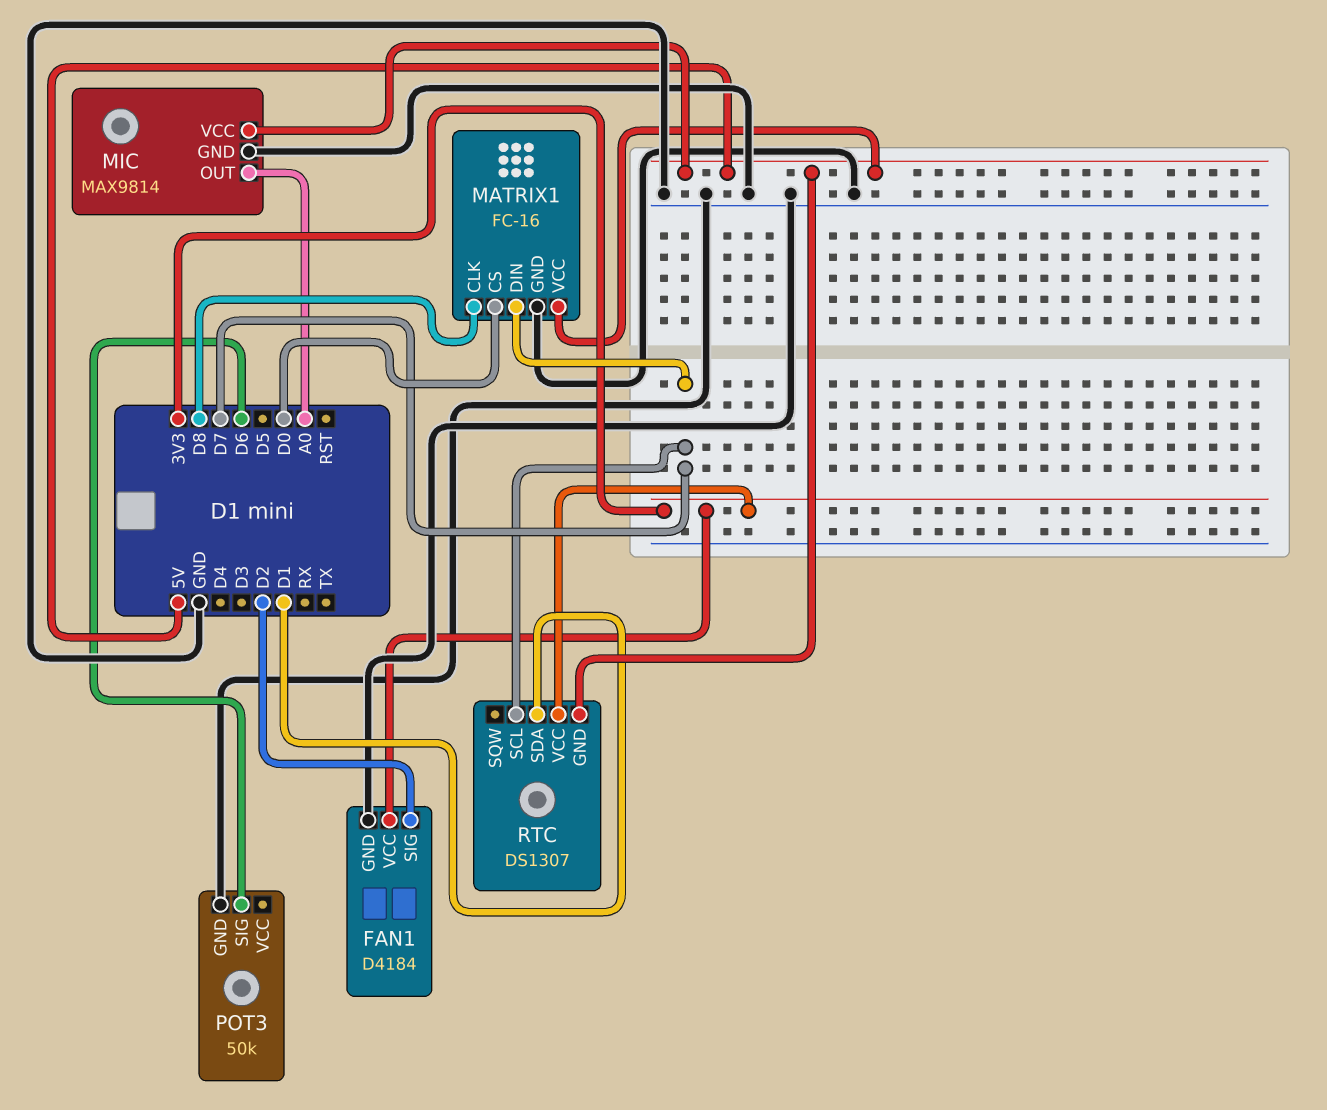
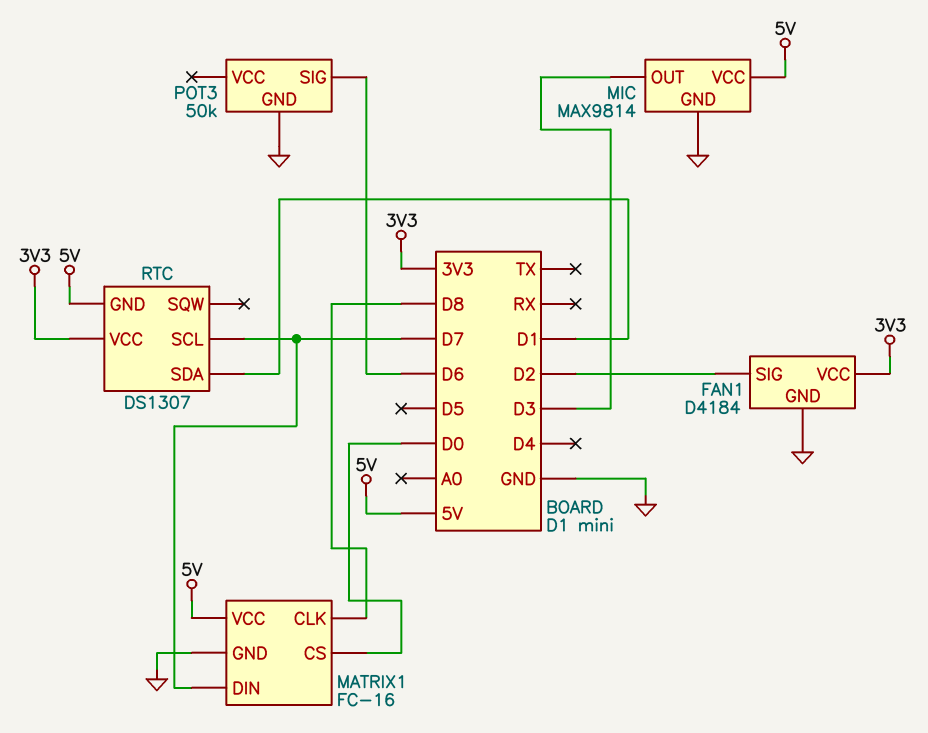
MIC pin OUT: A0 -> D3

